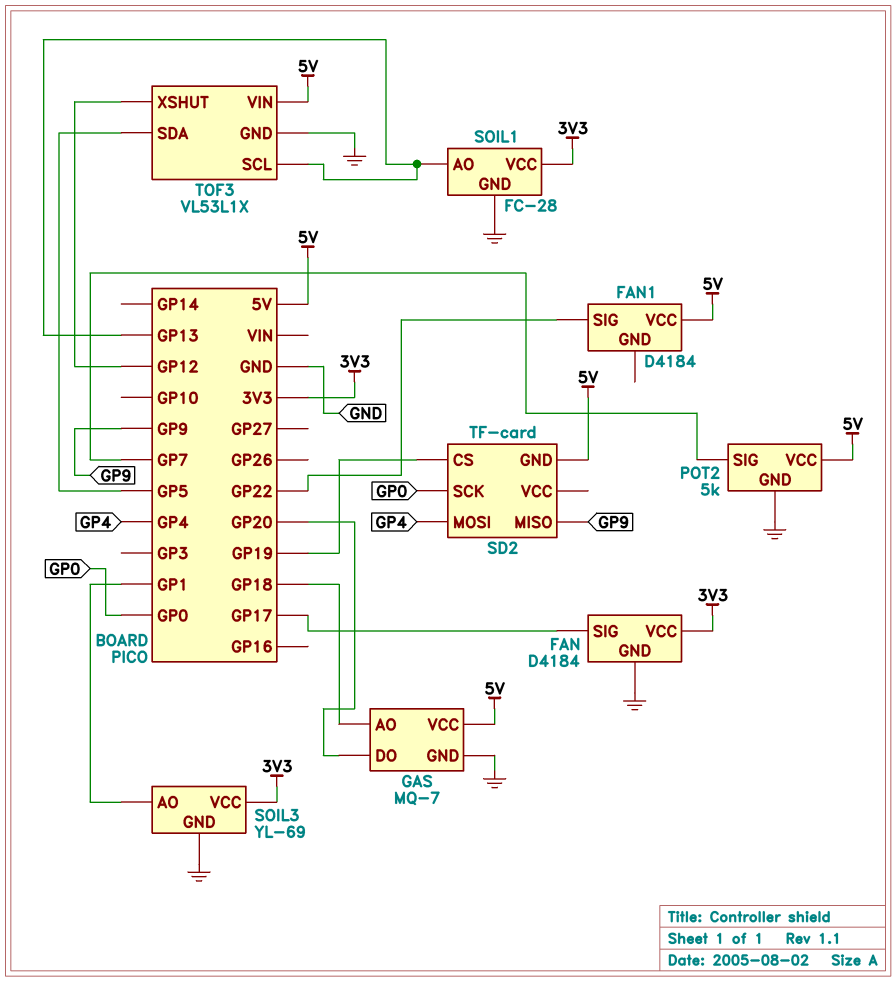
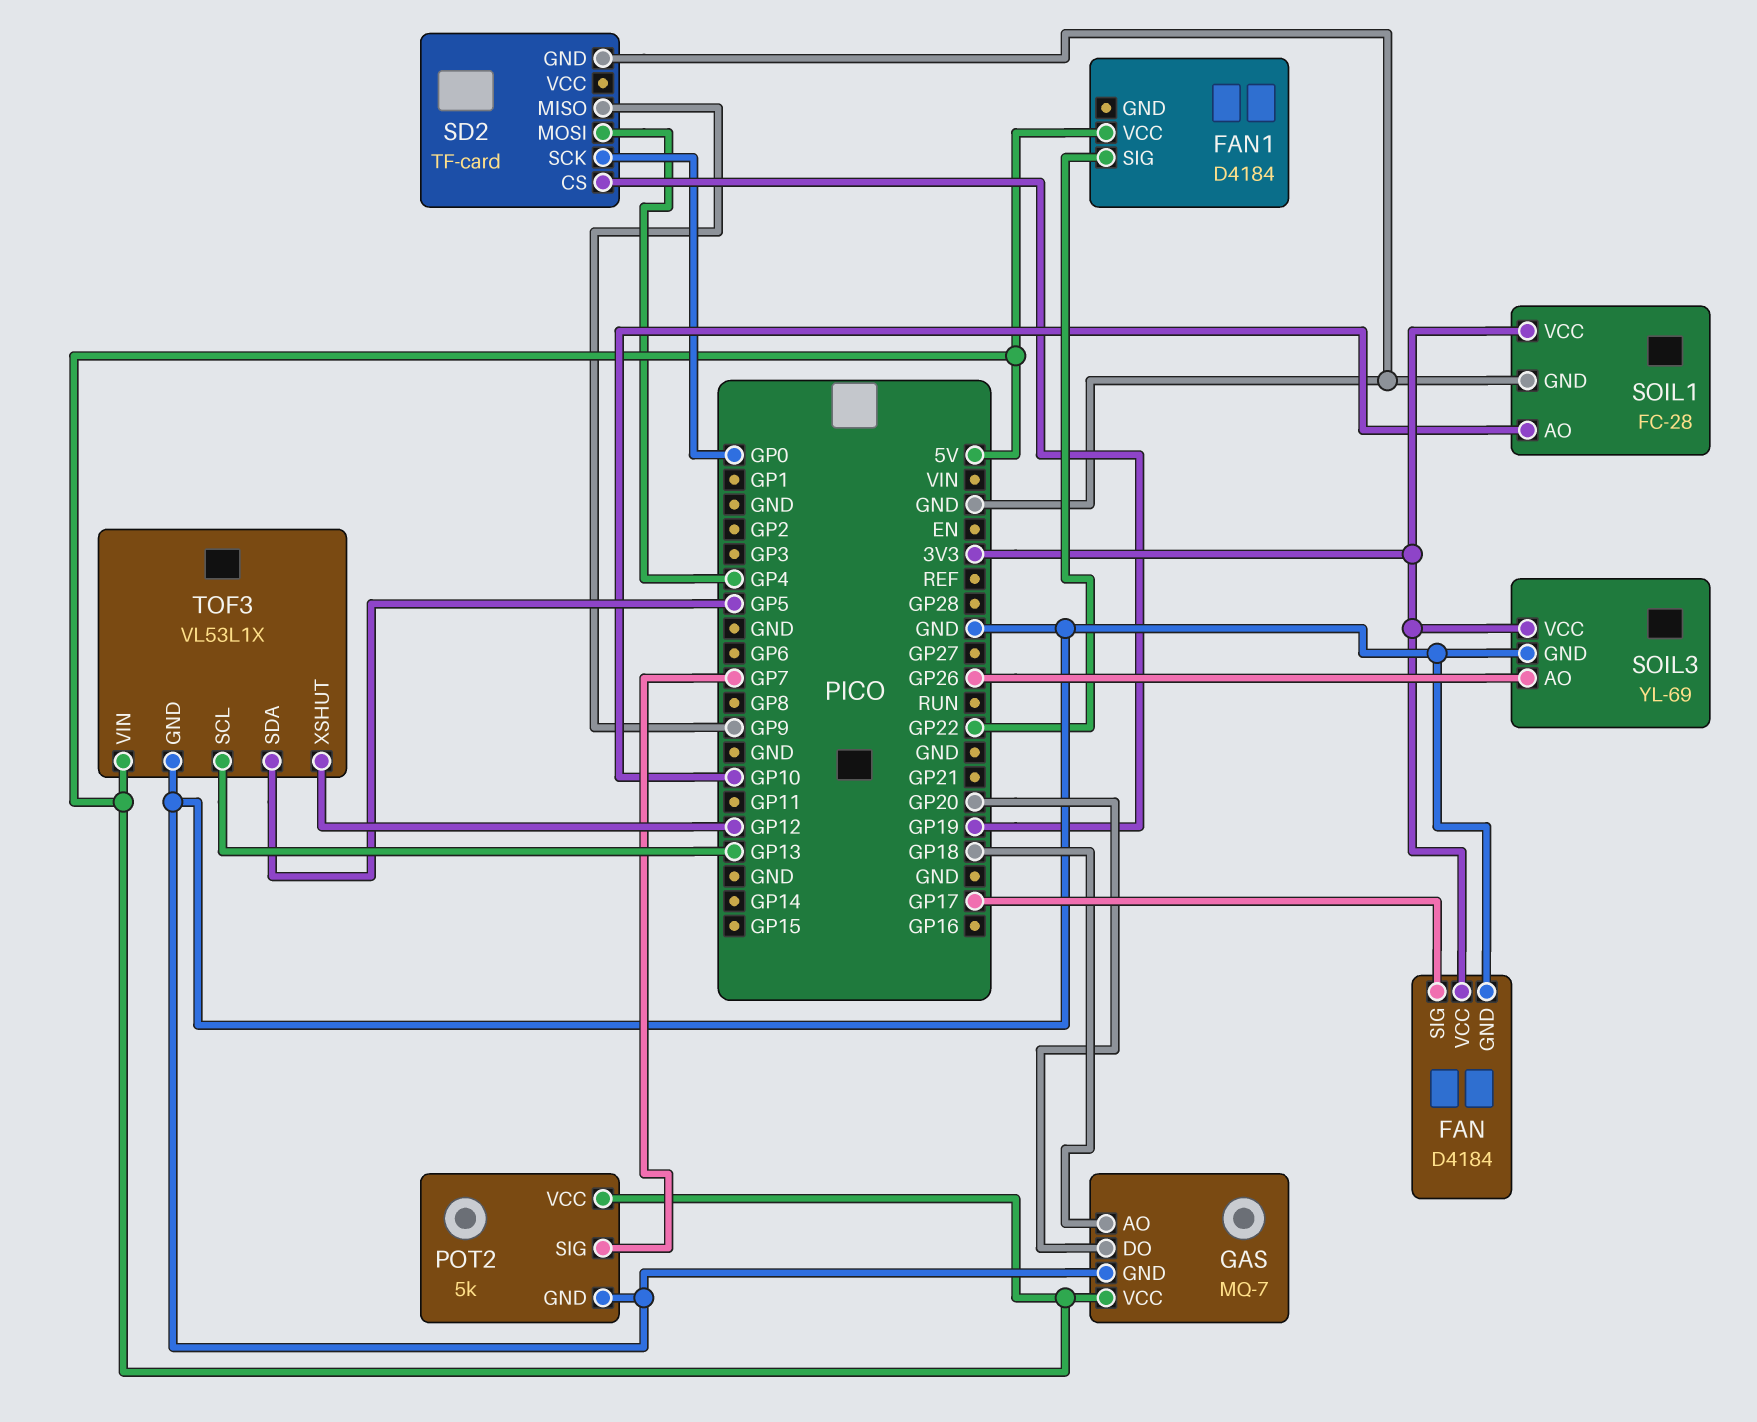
SD2 pin GND: 5V -> GND
SOIL1 pin AO: GP13 -> GP10
SOIL3 pin AO: GP1 -> GP26

